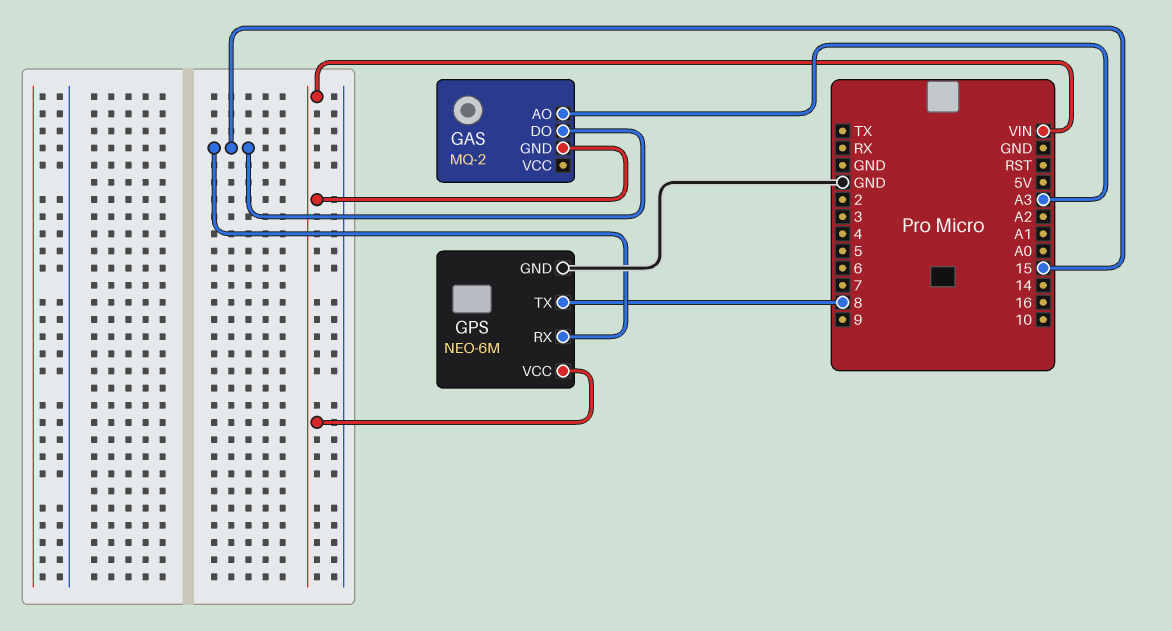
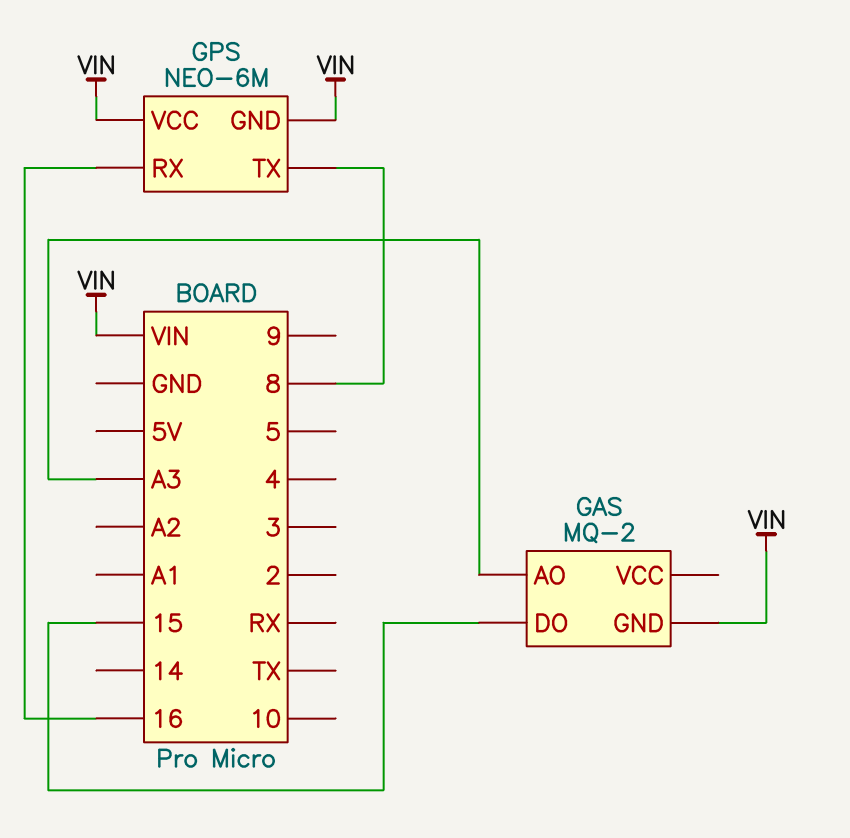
GPS pin GND: GND -> VIN
GPS pin RX: 15 -> 16

